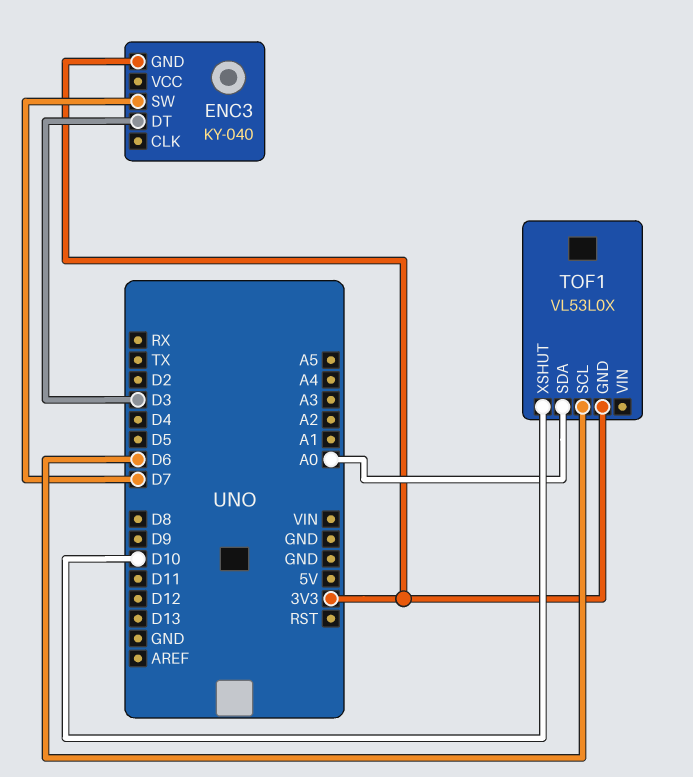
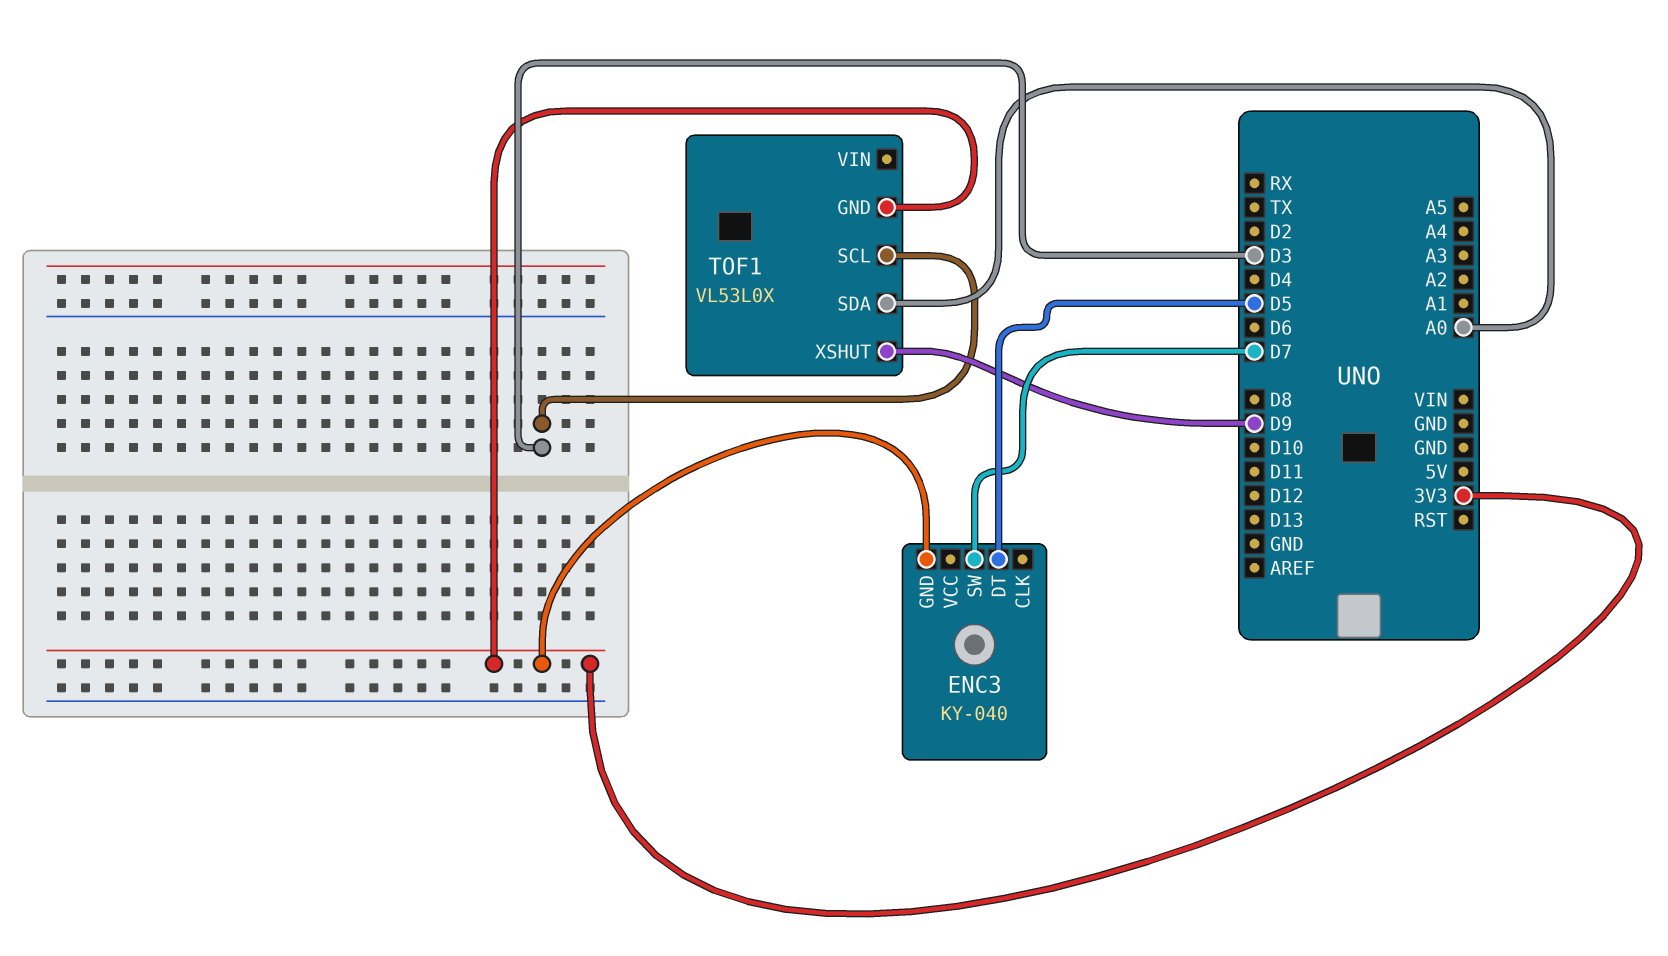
ENC3 pin DT: D3 -> D5
TOF1 pin SCL: D6 -> D3
TOF1 pin XSHUT: D10 -> D9

